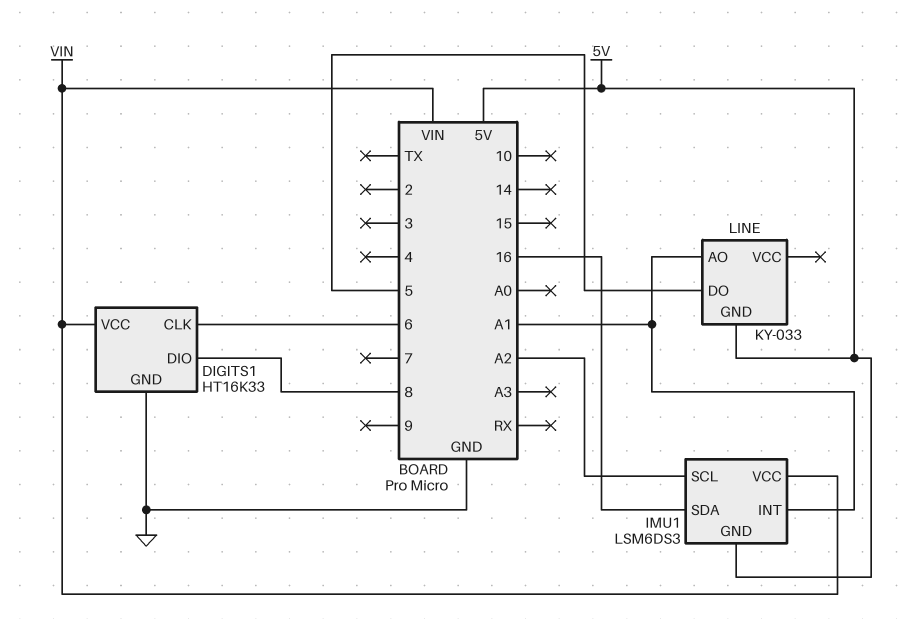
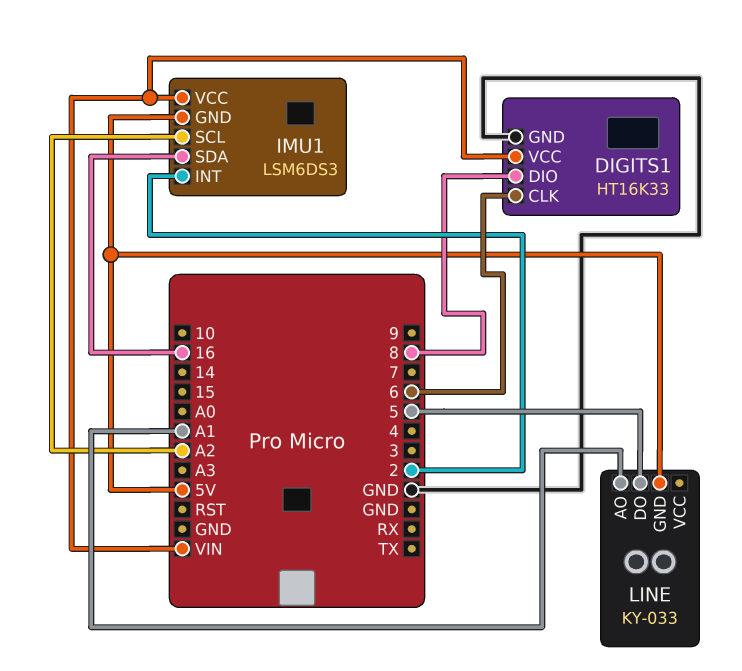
IMU1 pin INT: A1 -> 2

